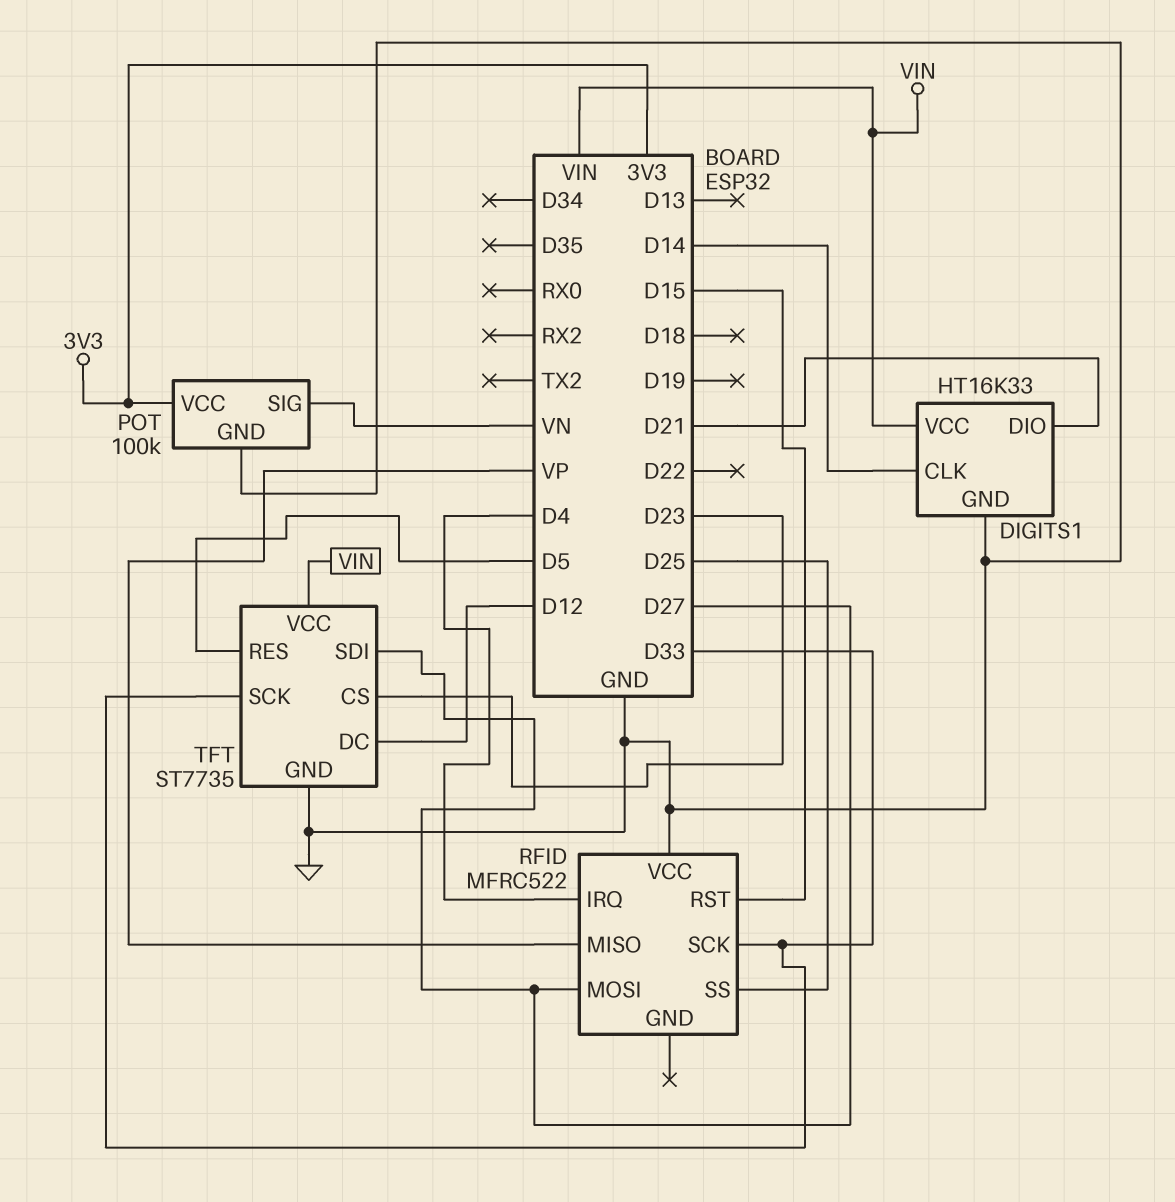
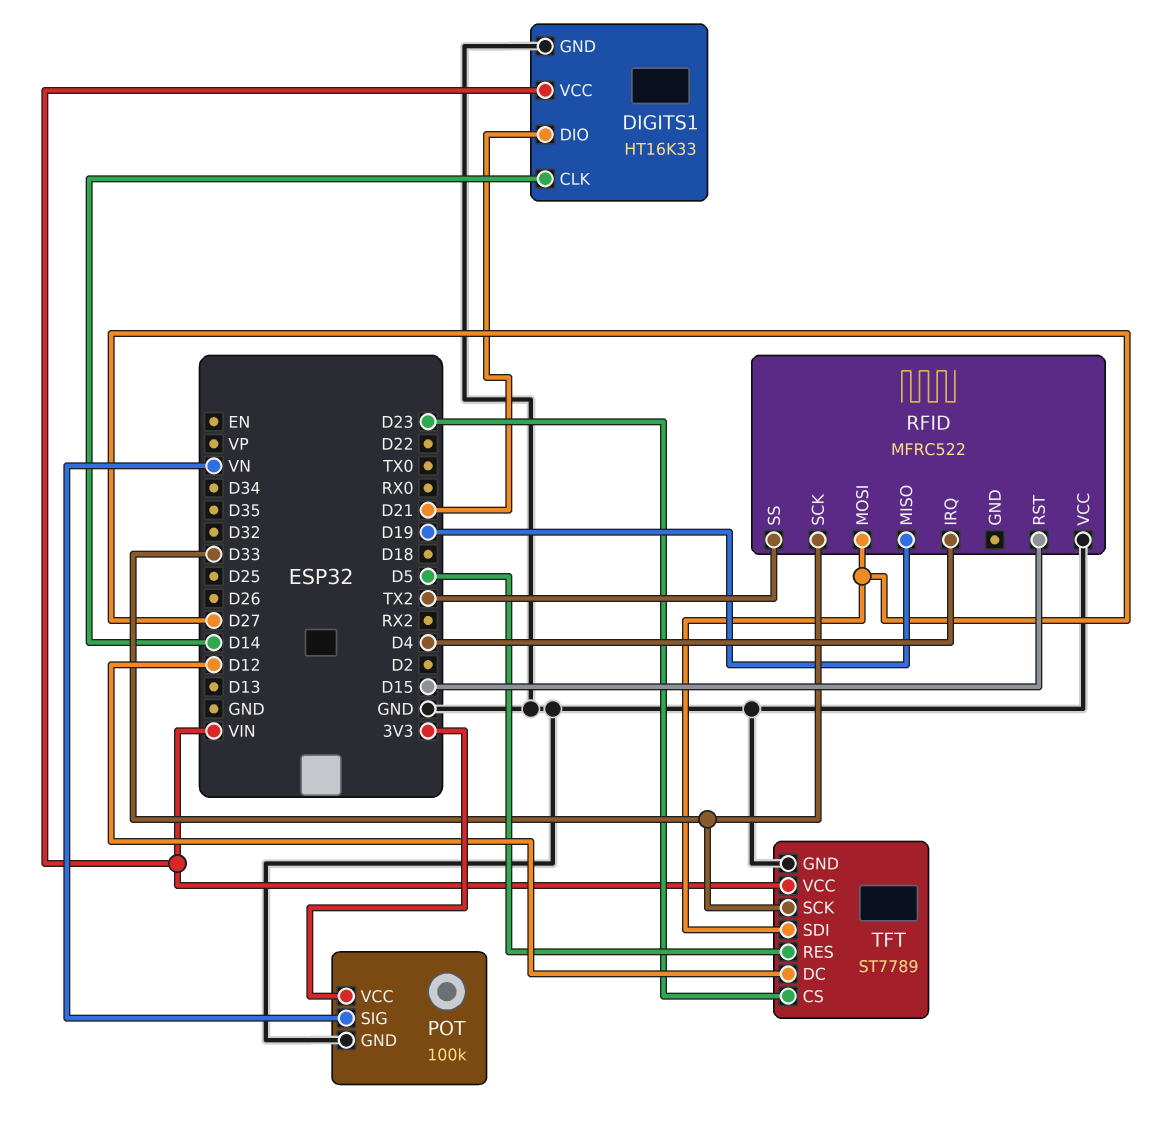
RFID pin MISO: VP -> D19
RFID pin SS: D25 -> TX2
TFT: ST7735 -> ST7789

